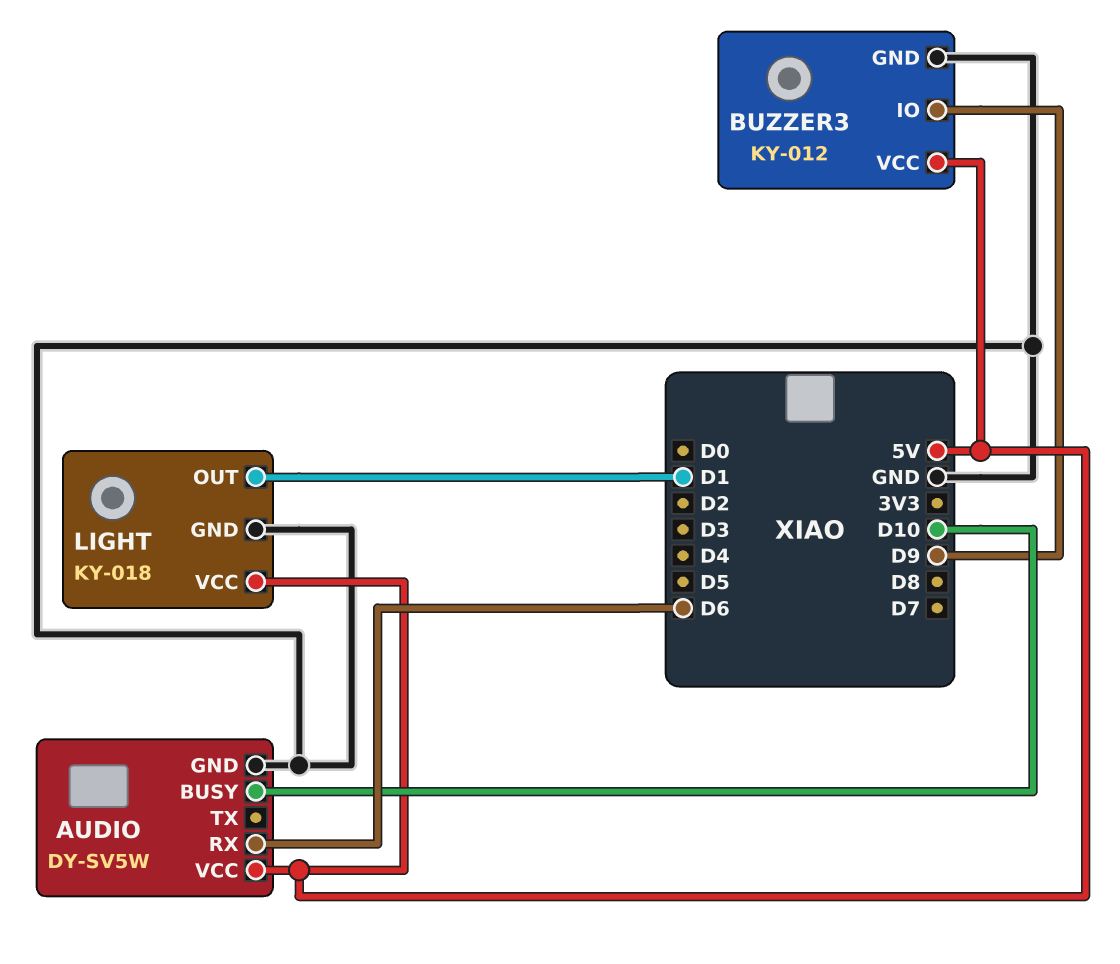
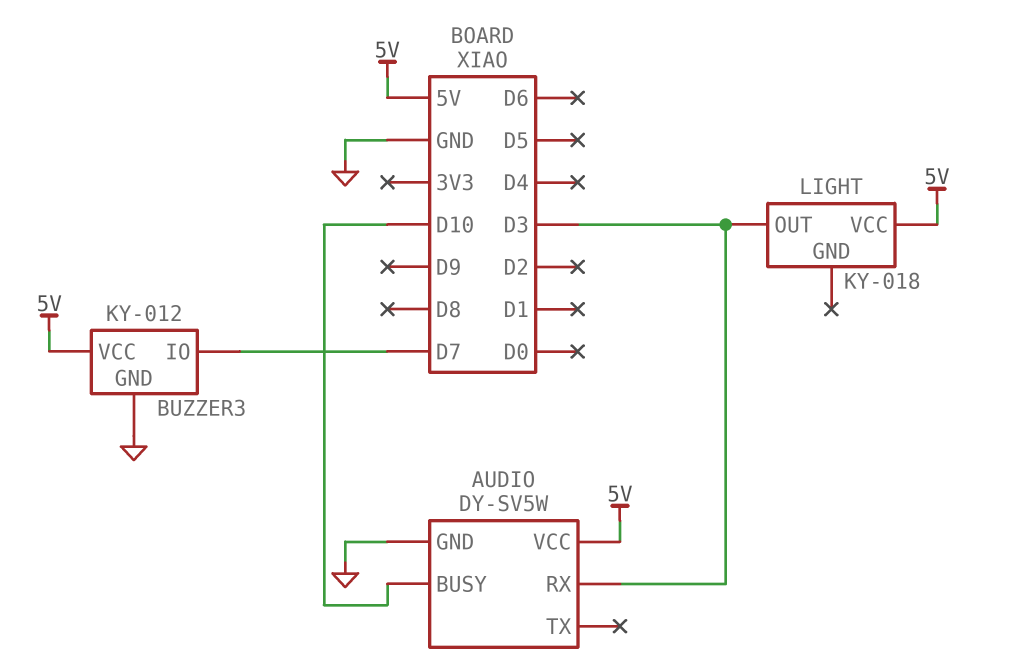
AUDIO pin RX: D6 -> D3
BUZZER3 pin IO: D9 -> D7
LIGHT pin GND: GND -> none
LIGHT pin OUT: D1 -> D3

